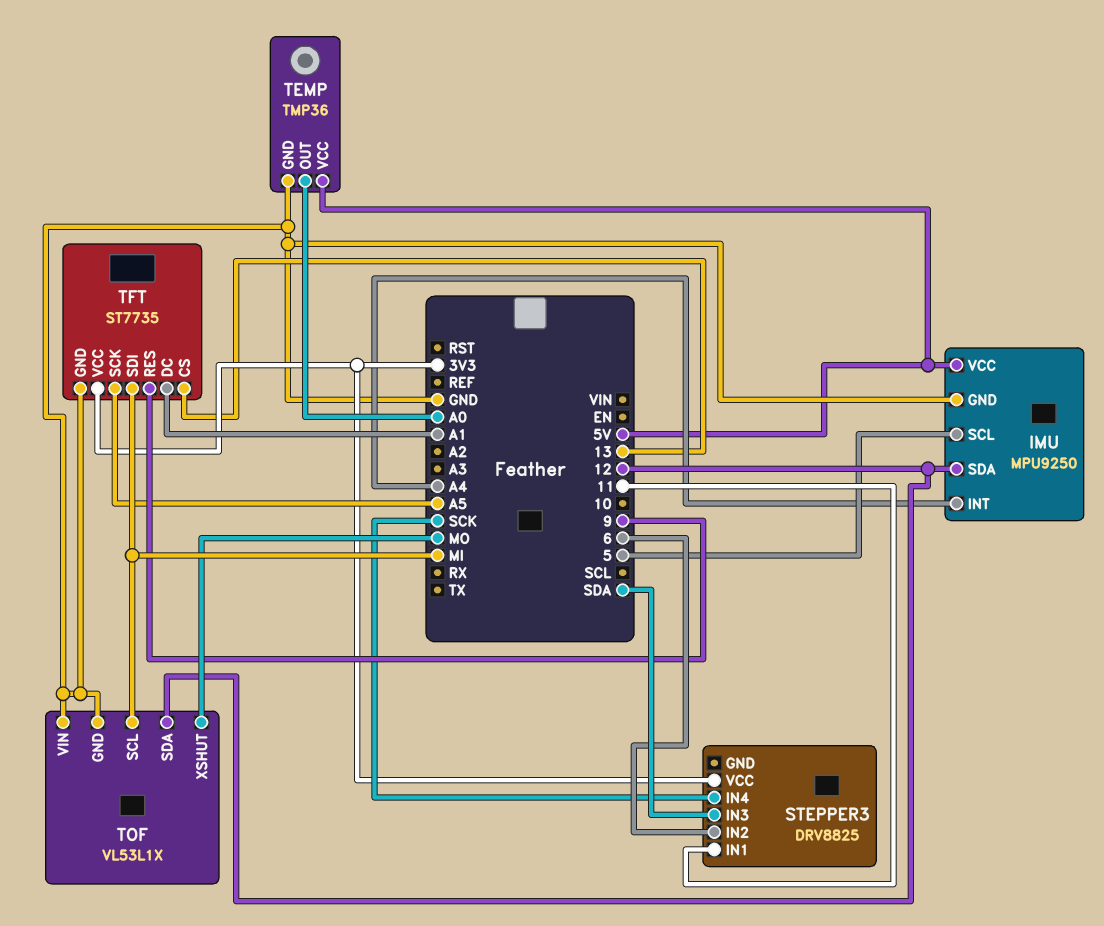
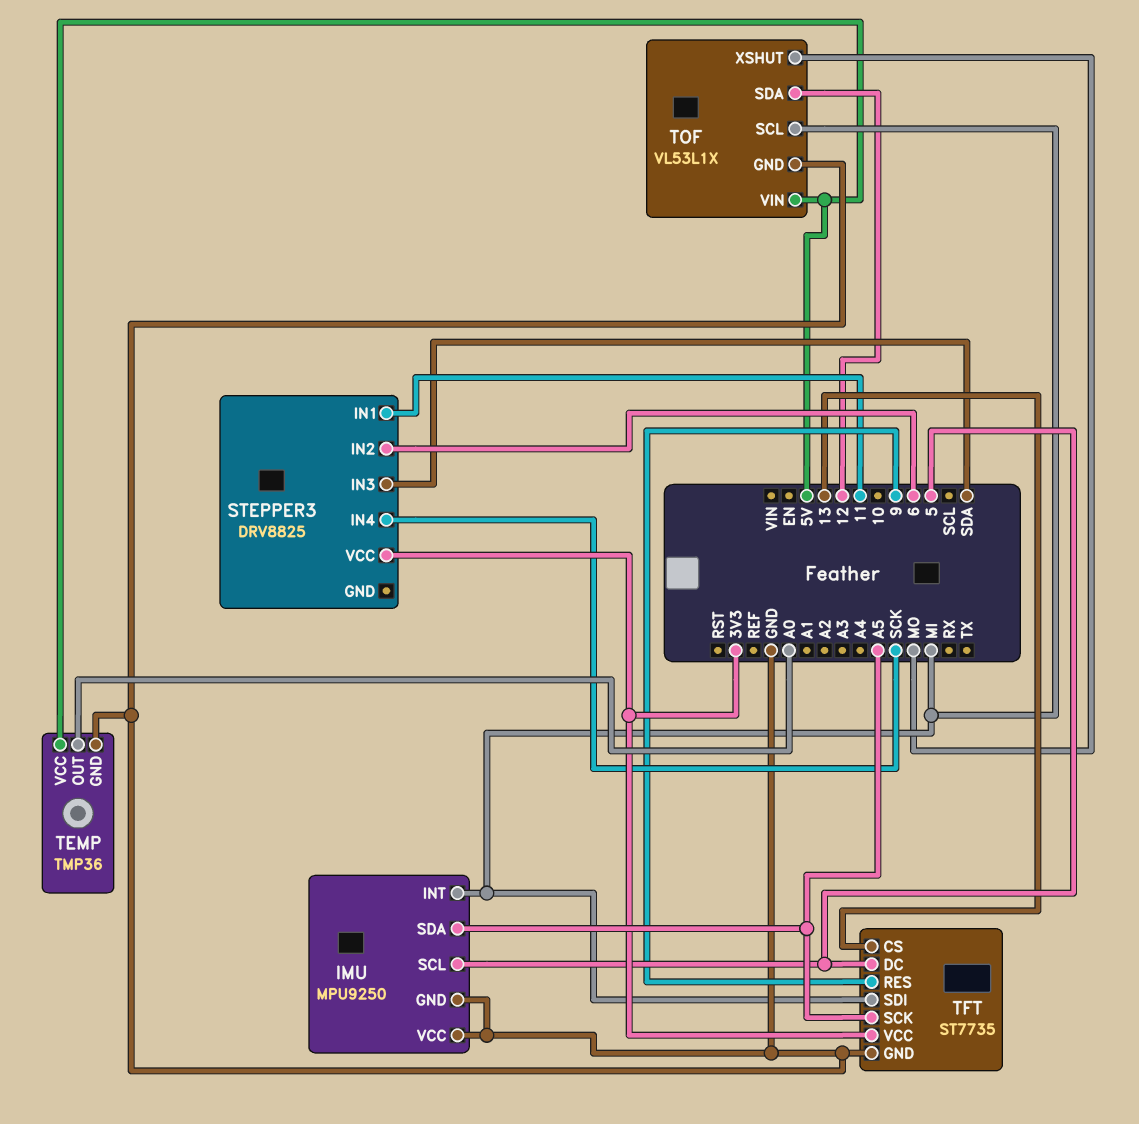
IMU pin INT: A4 -> MI
IMU pin SDA: 12 -> A5
IMU pin VCC: 5V -> GND
TFT pin DC: A1 -> 5
TOF pin VIN: GND -> 5V

